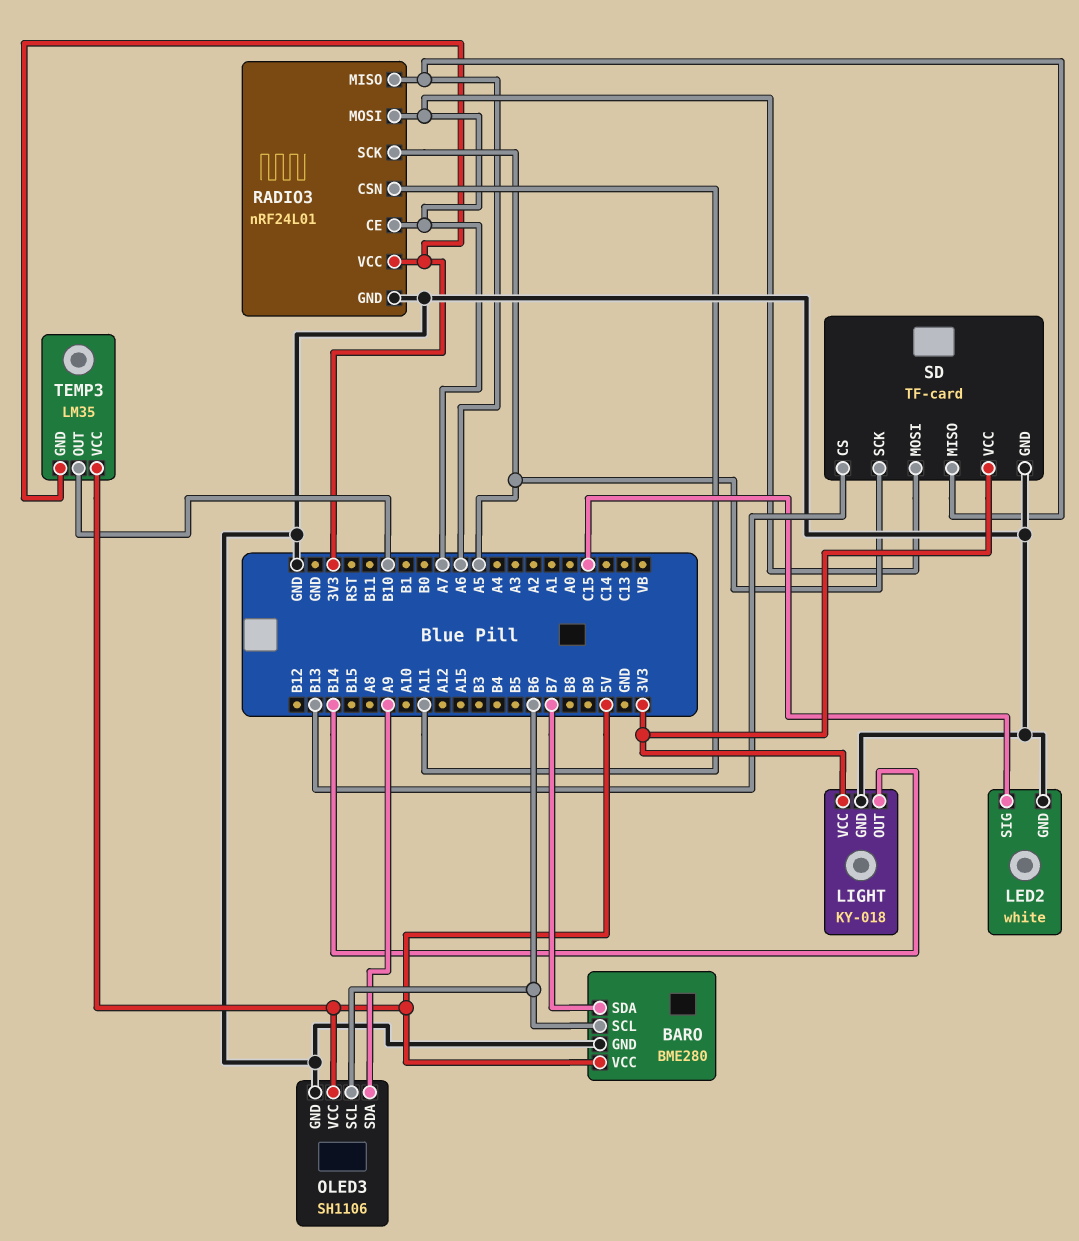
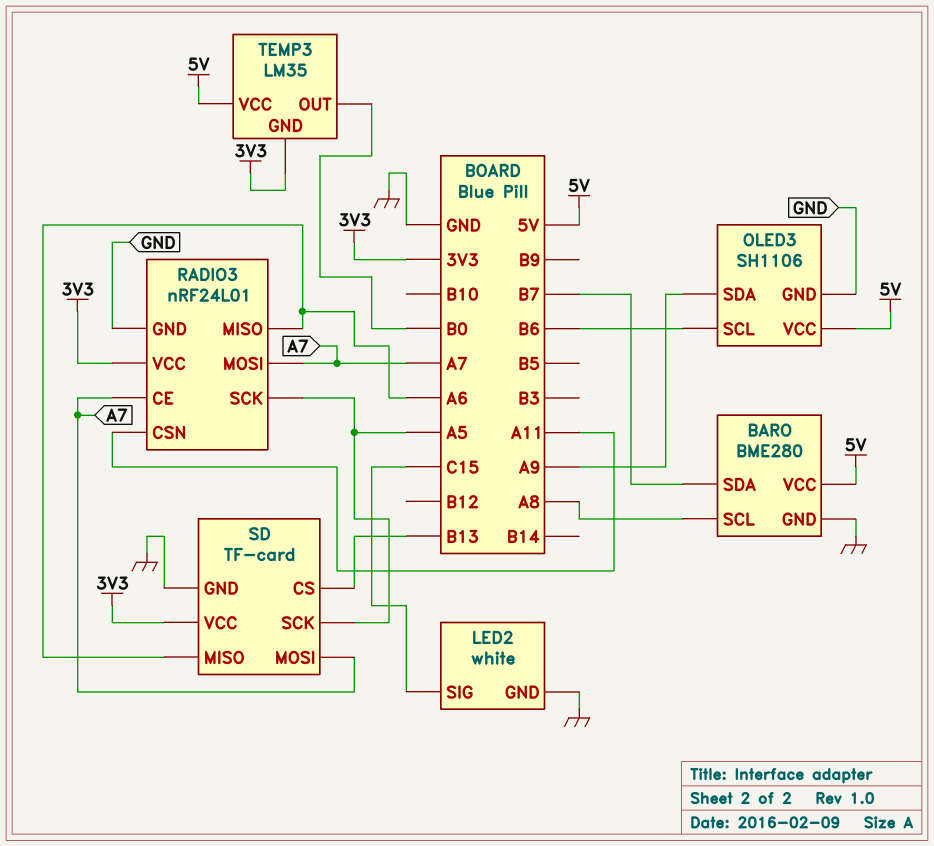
BARO pin SCL: B6 -> A8
LIGHT: KY-018 -> none
LIGHT pin GND: GND -> none
LIGHT pin OUT: B14 -> none
LIGHT pin VCC: 3V3 -> none
TEMP3 pin OUT: B10 -> B0

